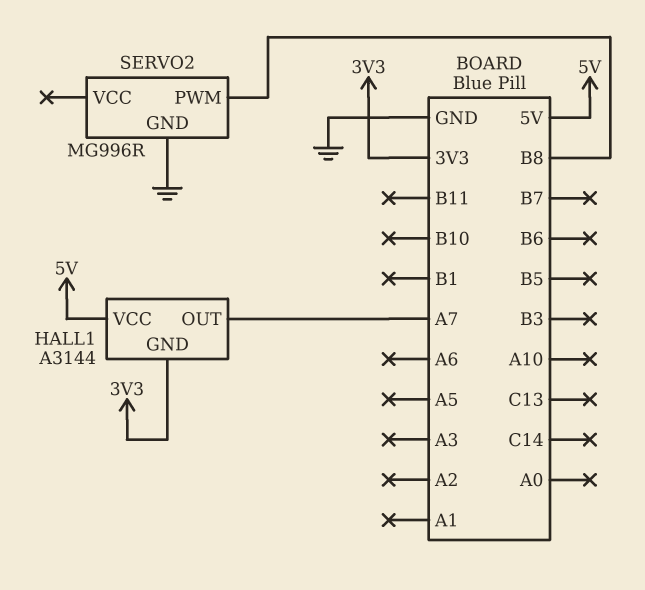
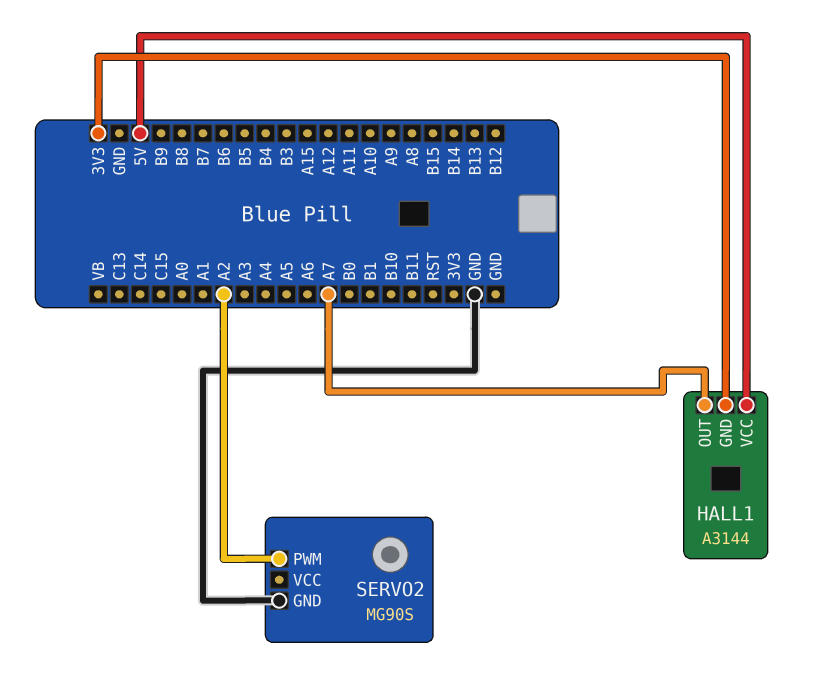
SERVO2: MG996R -> MG90S
SERVO2 pin PWM: B8 -> A2

